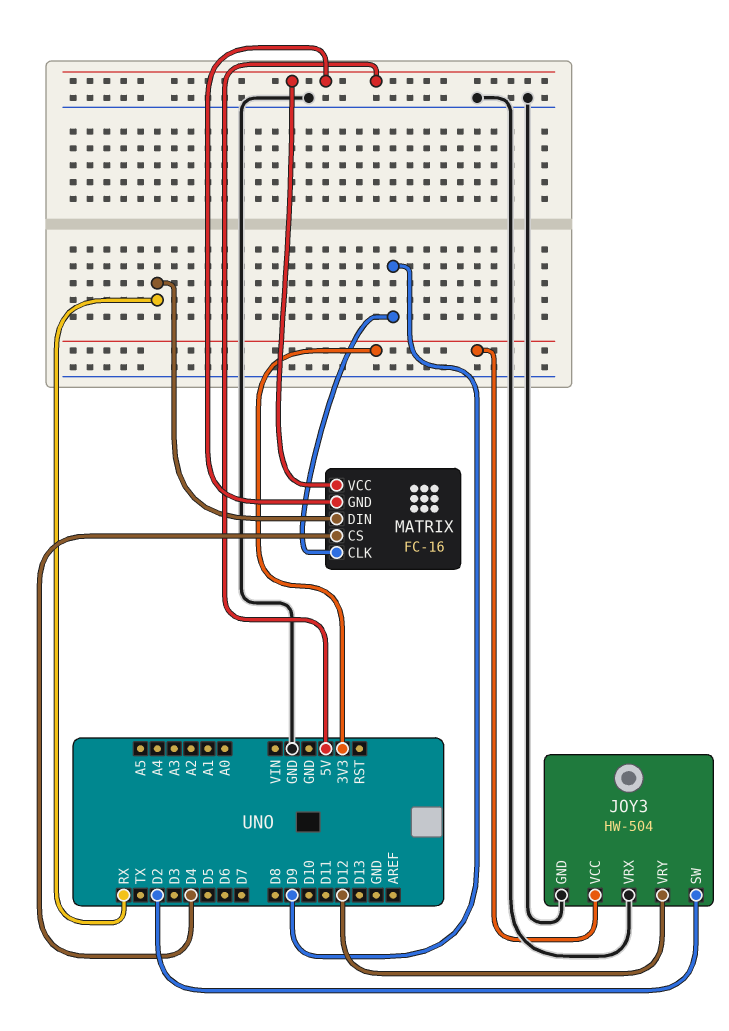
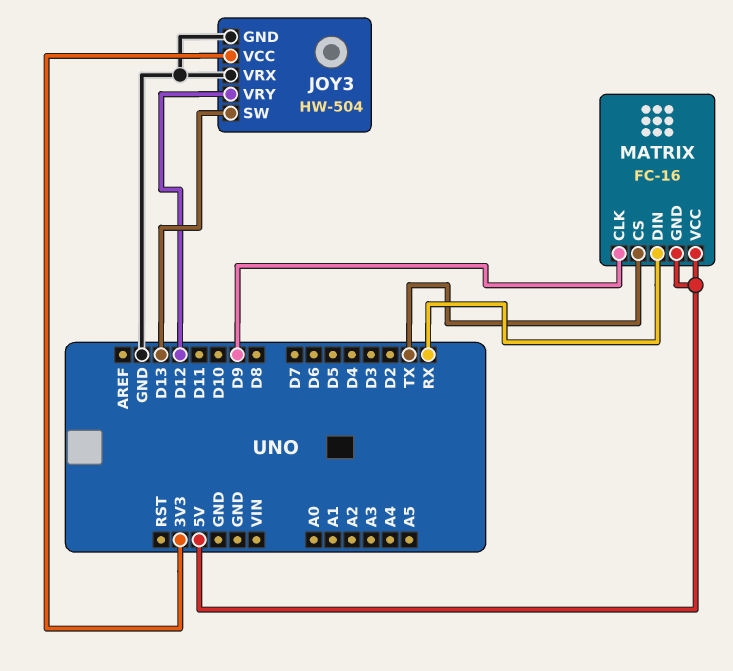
JOY3 pin SW: D2 -> D13
MATRIX pin CS: D4 -> TX

